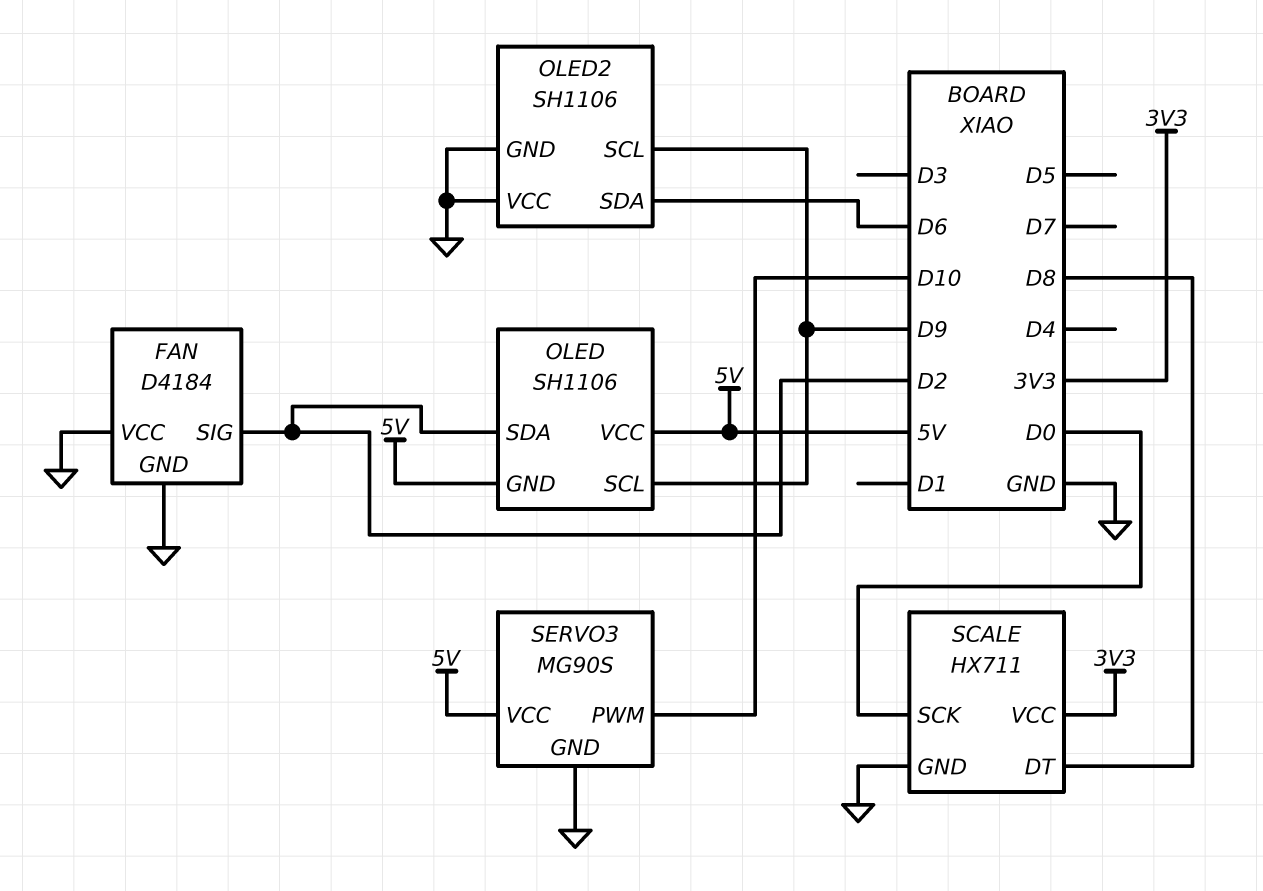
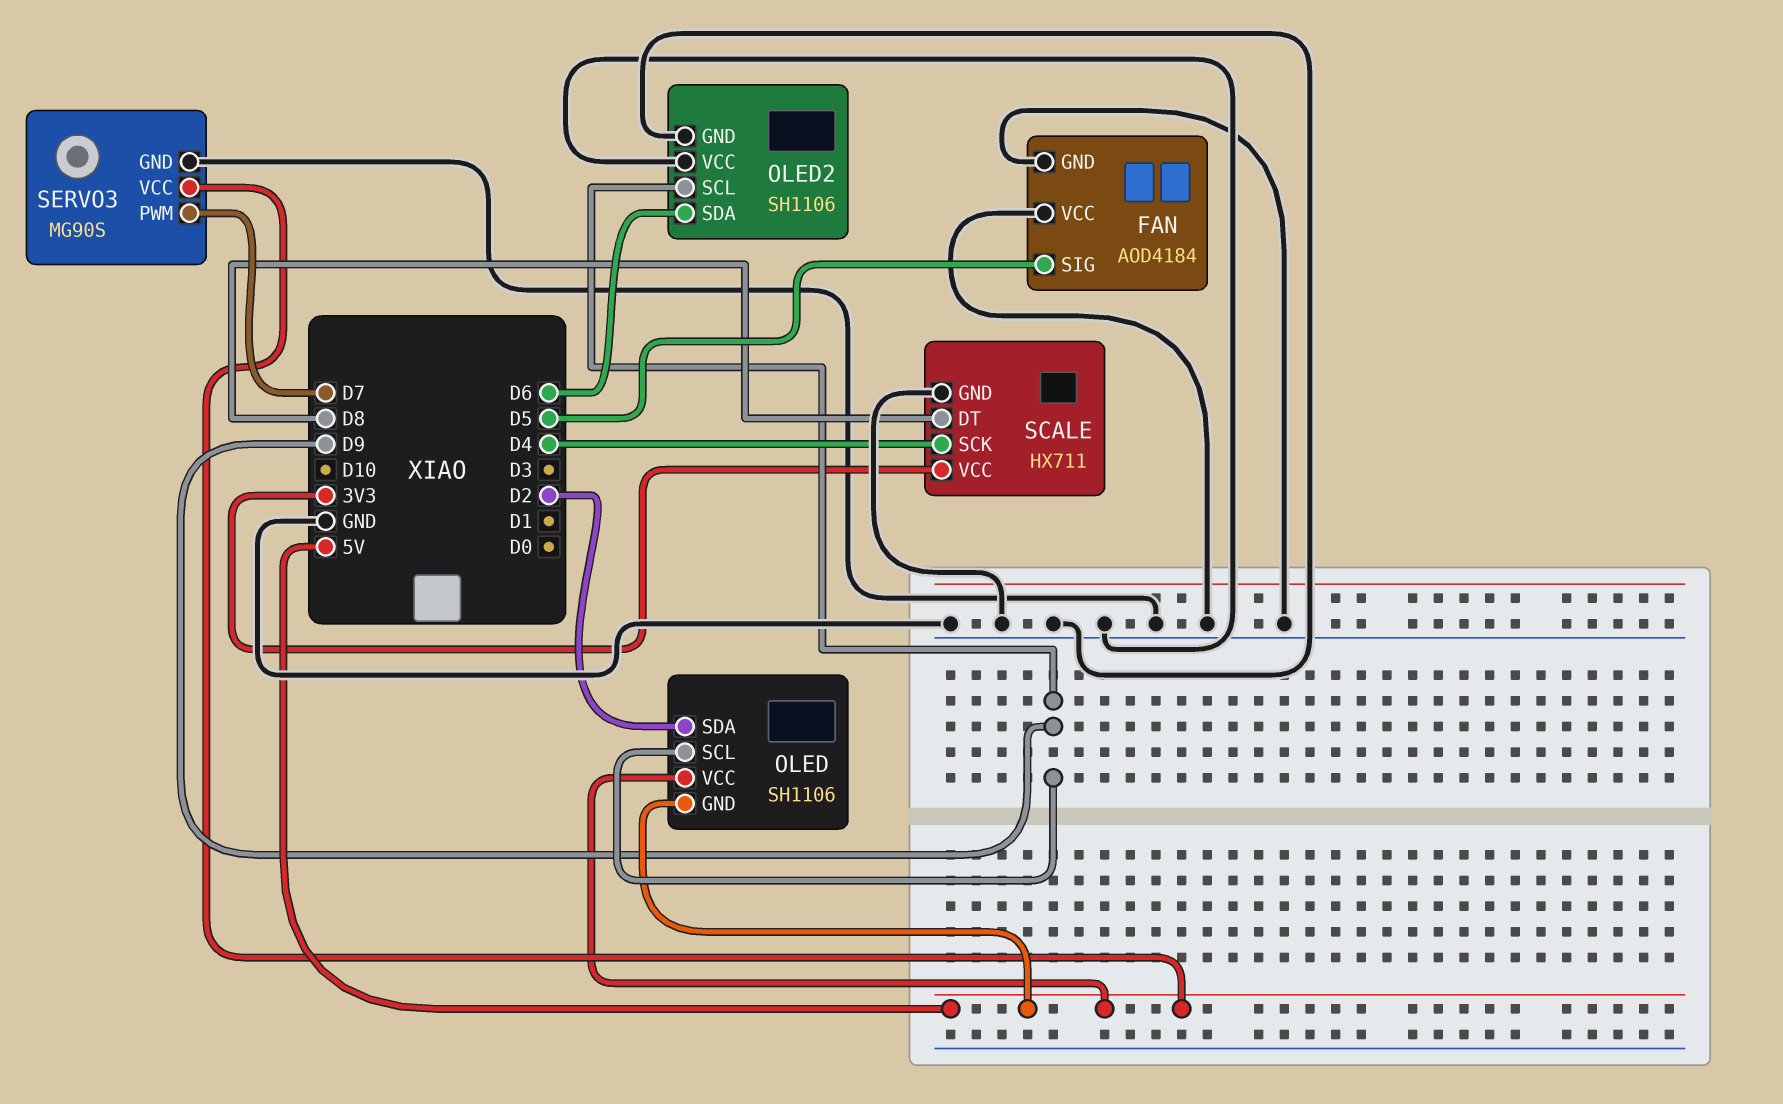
FAN: D4184 -> AOD4184
FAN pin SIG: D2 -> D5
SCALE pin SCK: D0 -> D4
SERVO3 pin PWM: D10 -> D7

